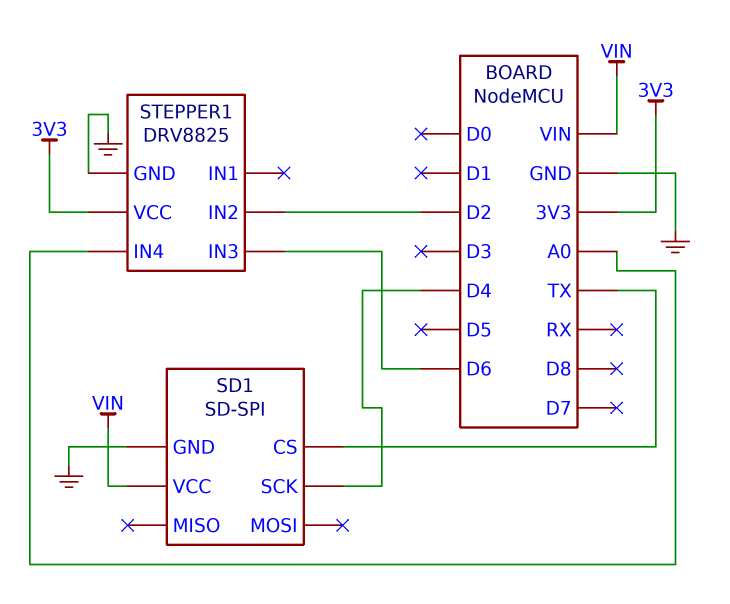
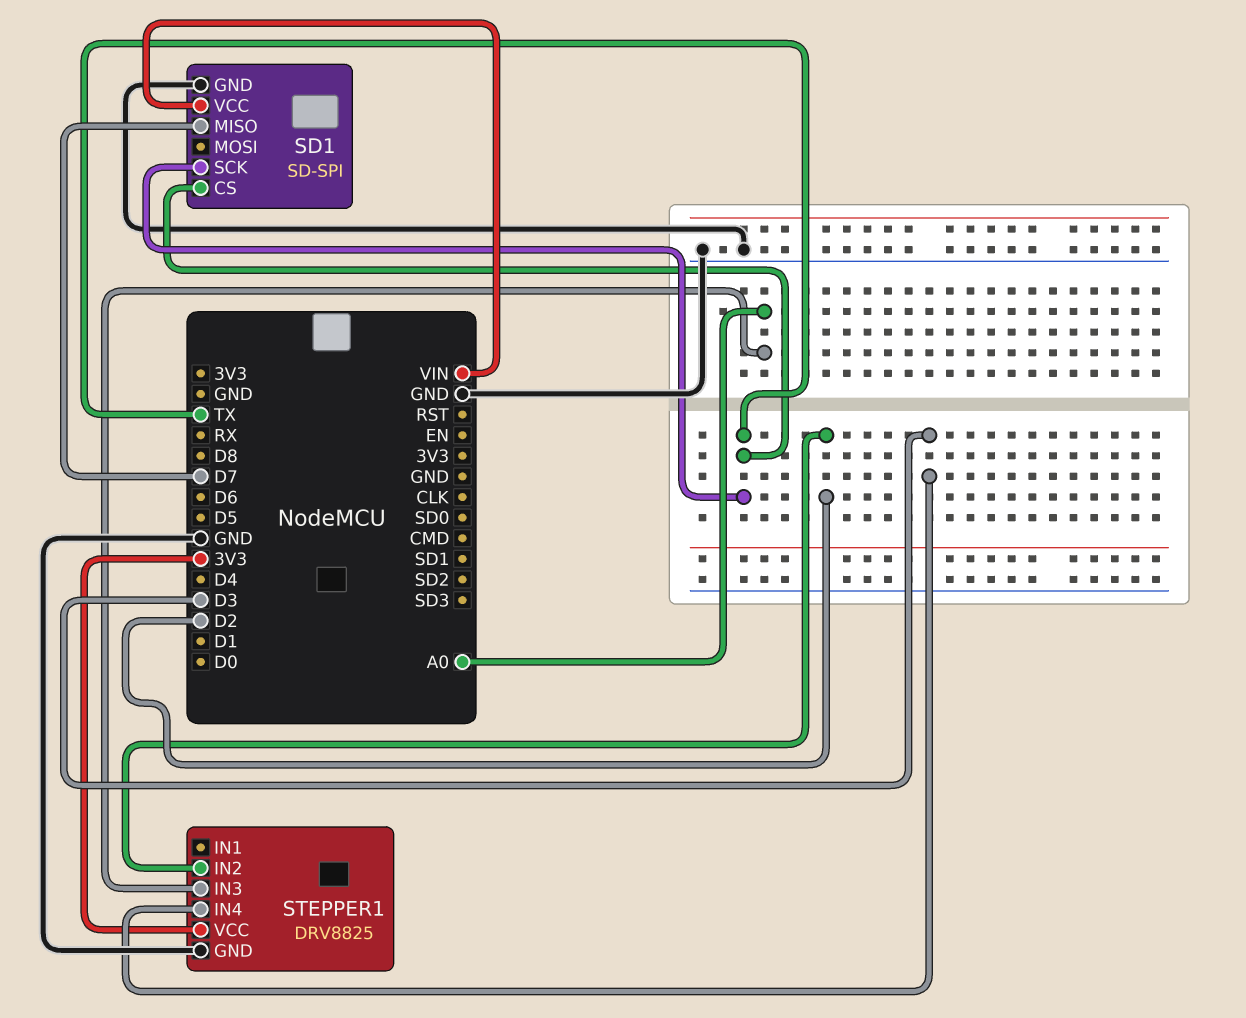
SD1 pin MISO: none -> D7
SD1 pin SCK: D4 -> TX
STEPPER1 pin IN3: D6 -> A0
STEPPER1 pin IN4: A0 -> D3

